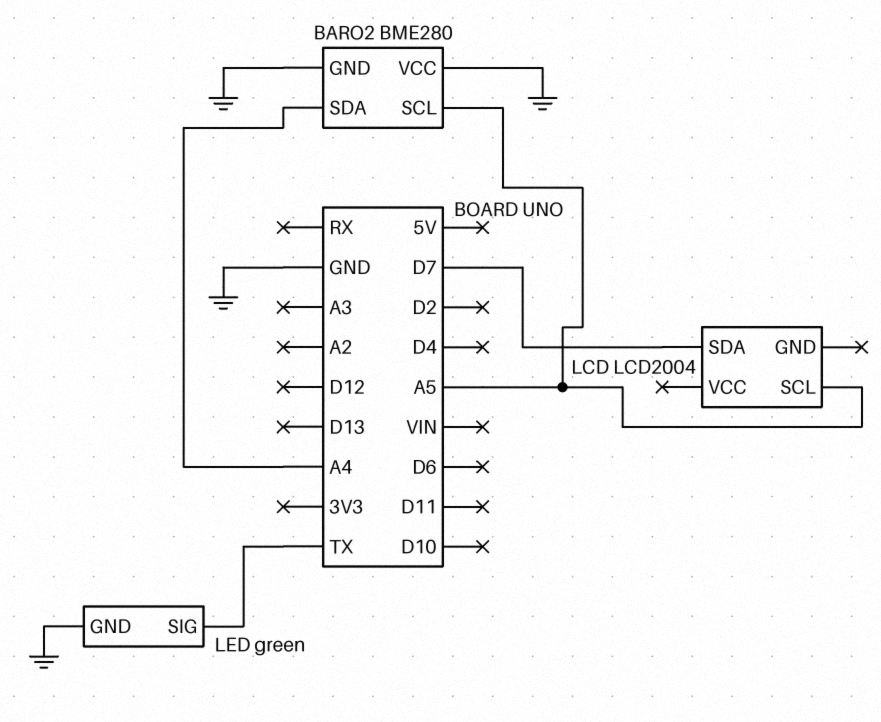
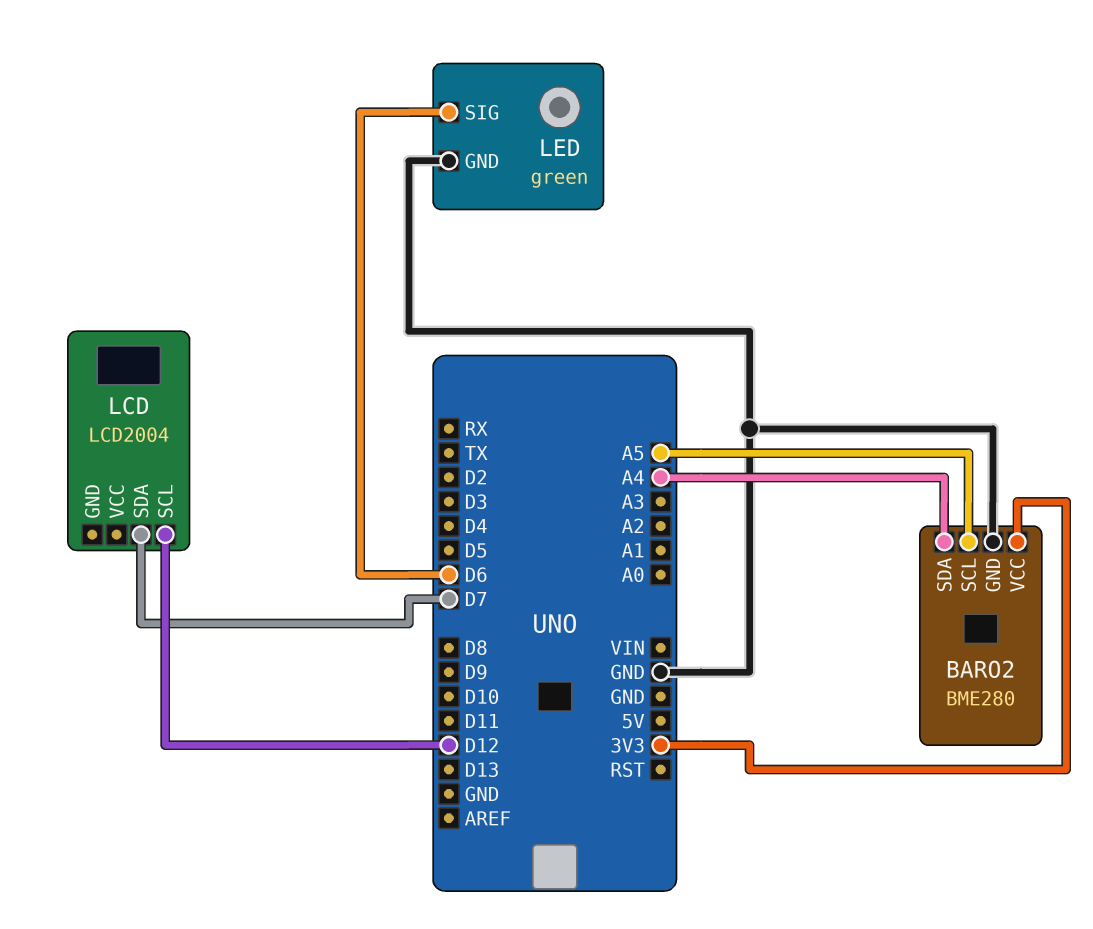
BARO2 pin VCC: GND -> 3V3
LCD pin SCL: A5 -> D12
LED pin SIG: TX -> D6

